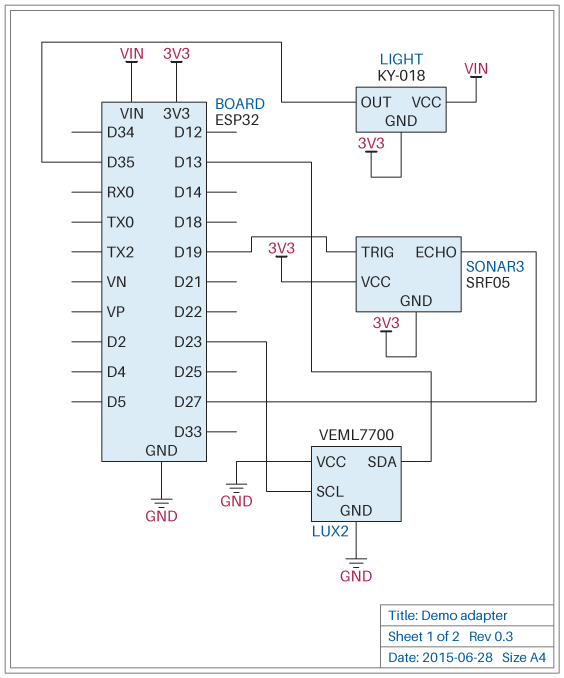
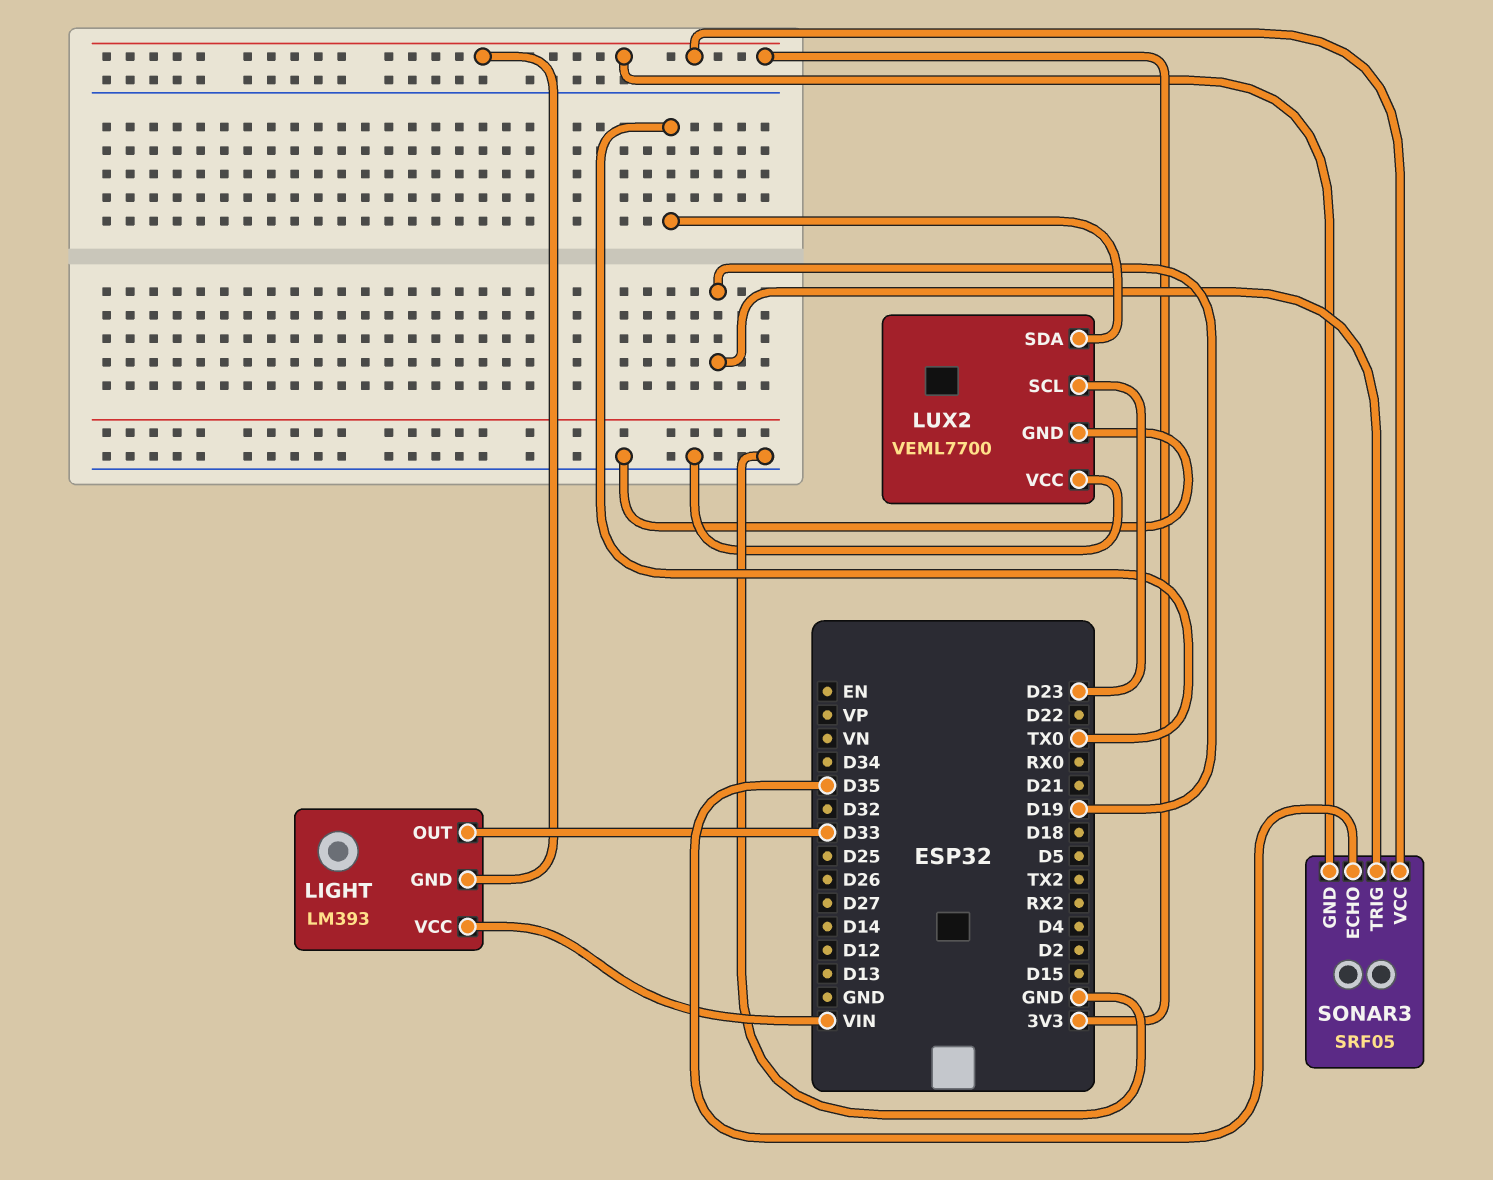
LIGHT: KY-018 -> LM393
LIGHT pin OUT: D35 -> D33
LUX2 pin SDA: D13 -> TX0
SONAR3 pin ECHO: D27 -> D35

